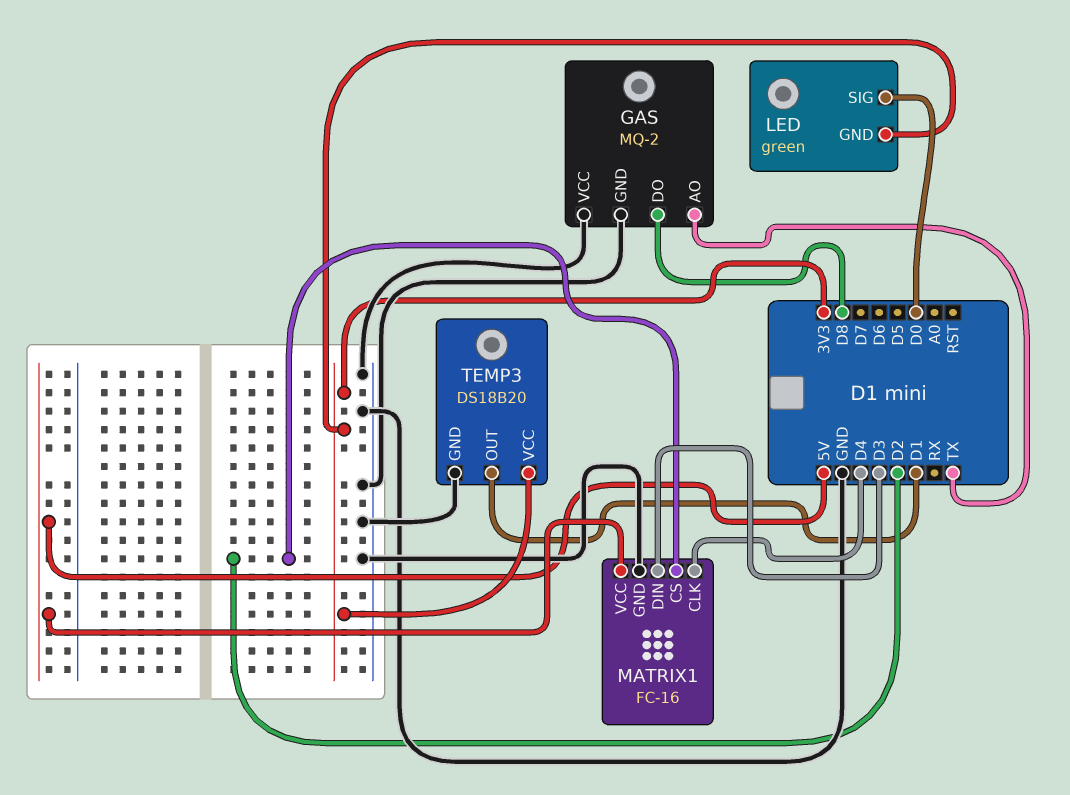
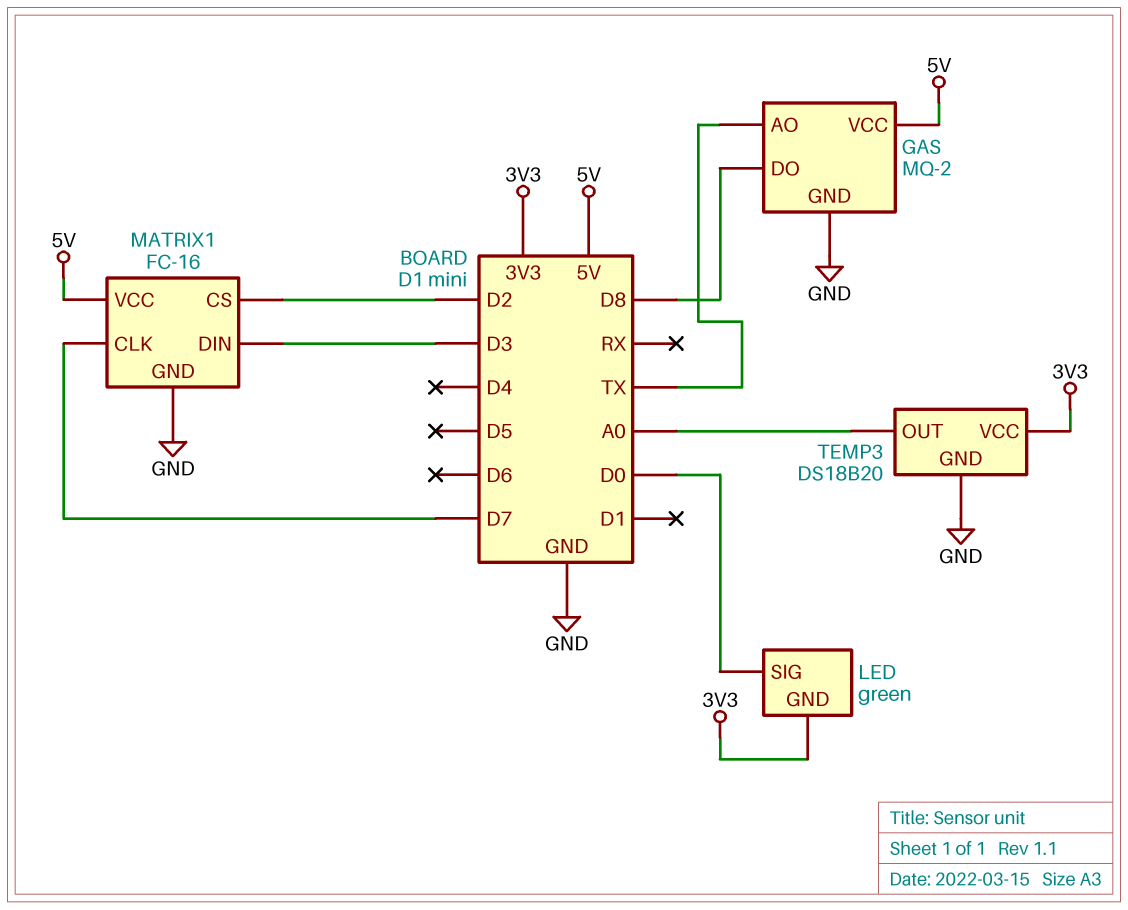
GAS pin VCC: GND -> 5V
MATRIX1 pin CLK: D4 -> D7
TEMP3 pin OUT: D1 -> A0

